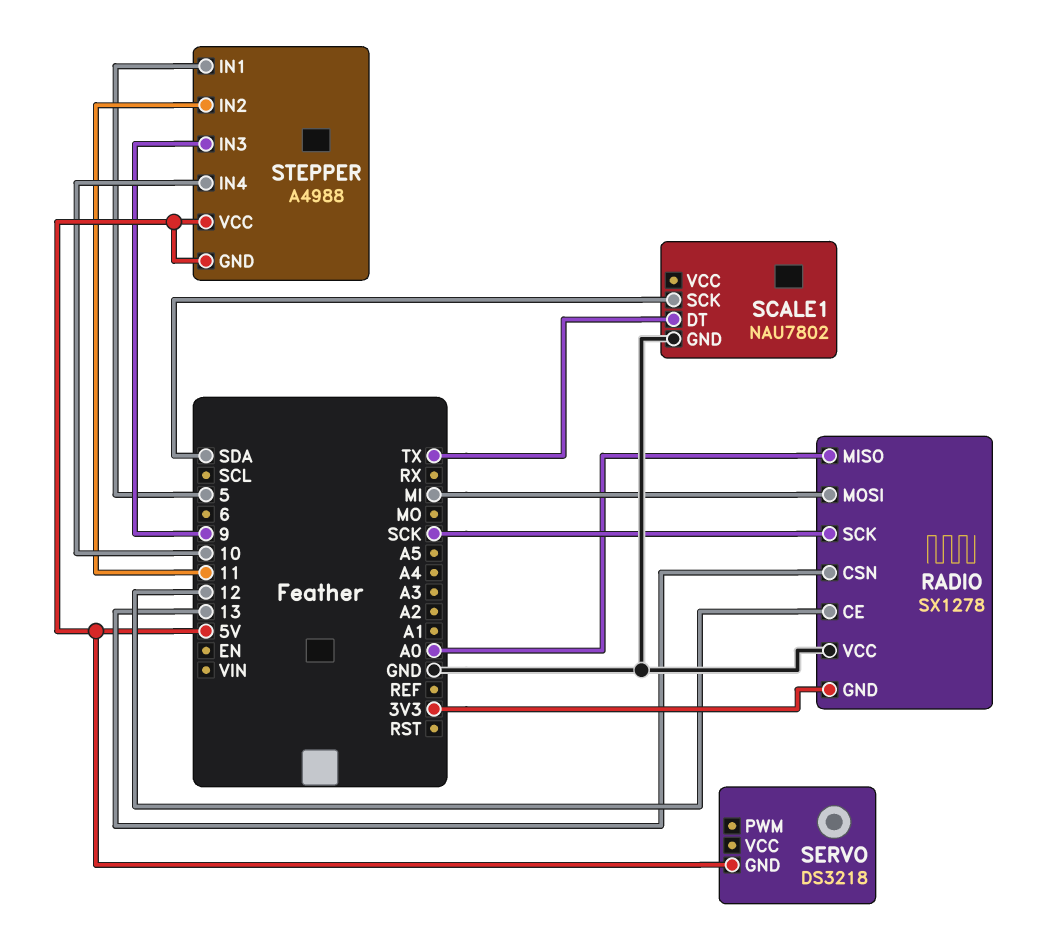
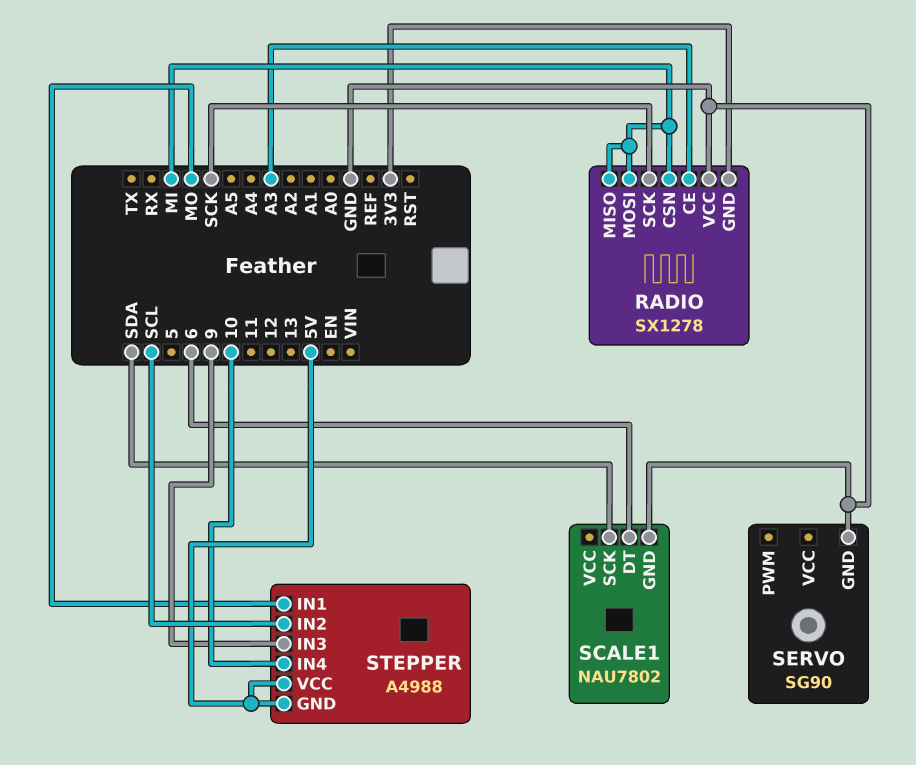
RADIO pin CE: 12 -> A3
RADIO pin CSN: 13 -> MI
RADIO pin MISO: A0 -> MI
SCALE1 pin DT: TX -> 6
SERVO: DS3218 -> SG90
SERVO pin GND: 5V -> GND
STEPPER pin IN1: 5 -> MO
STEPPER pin IN2: 11 -> SCL

